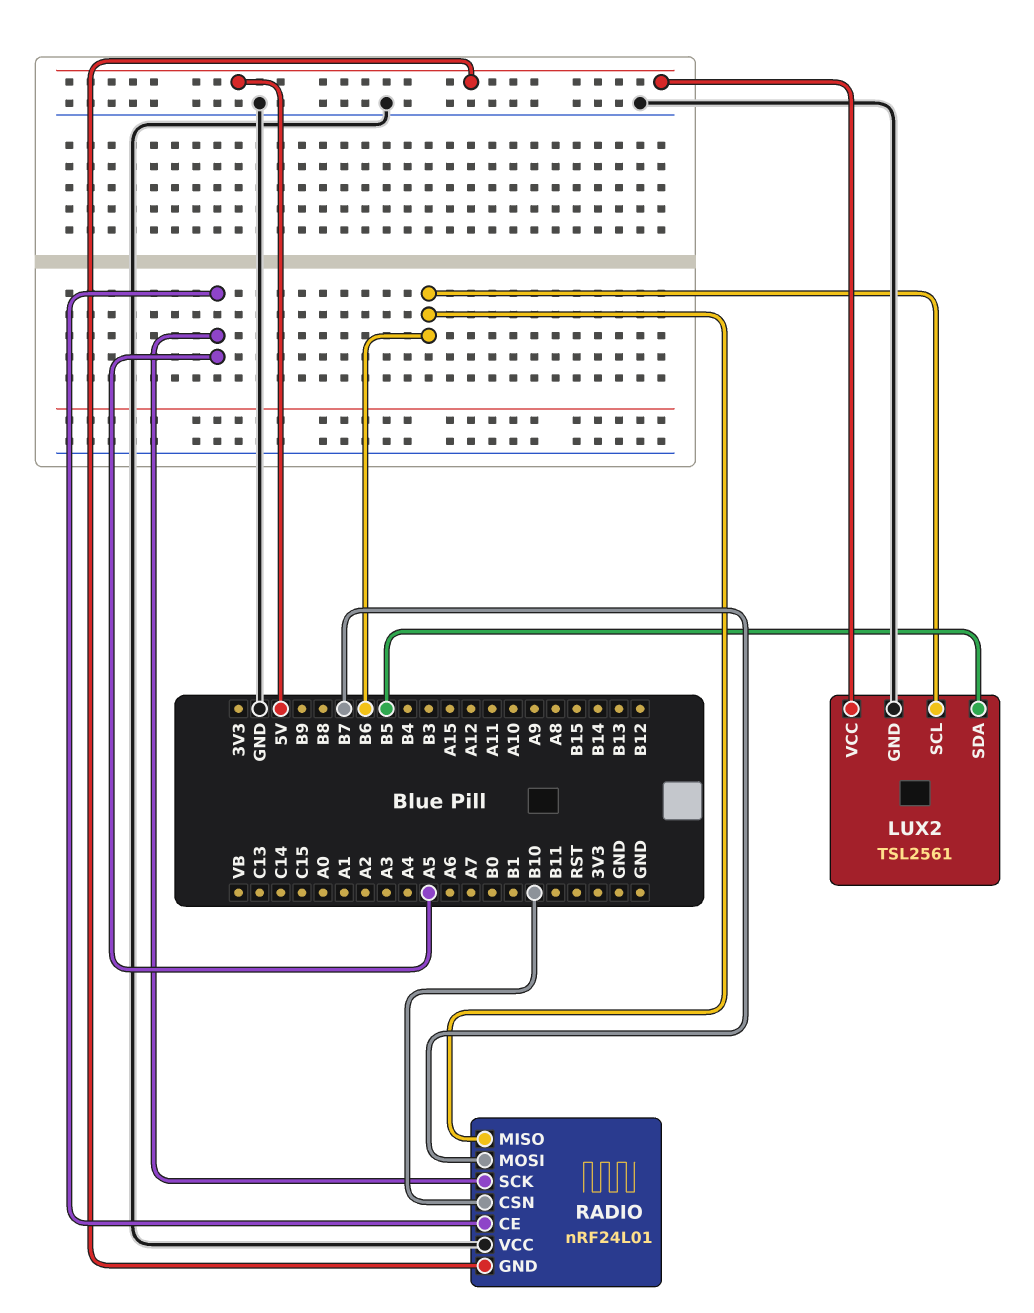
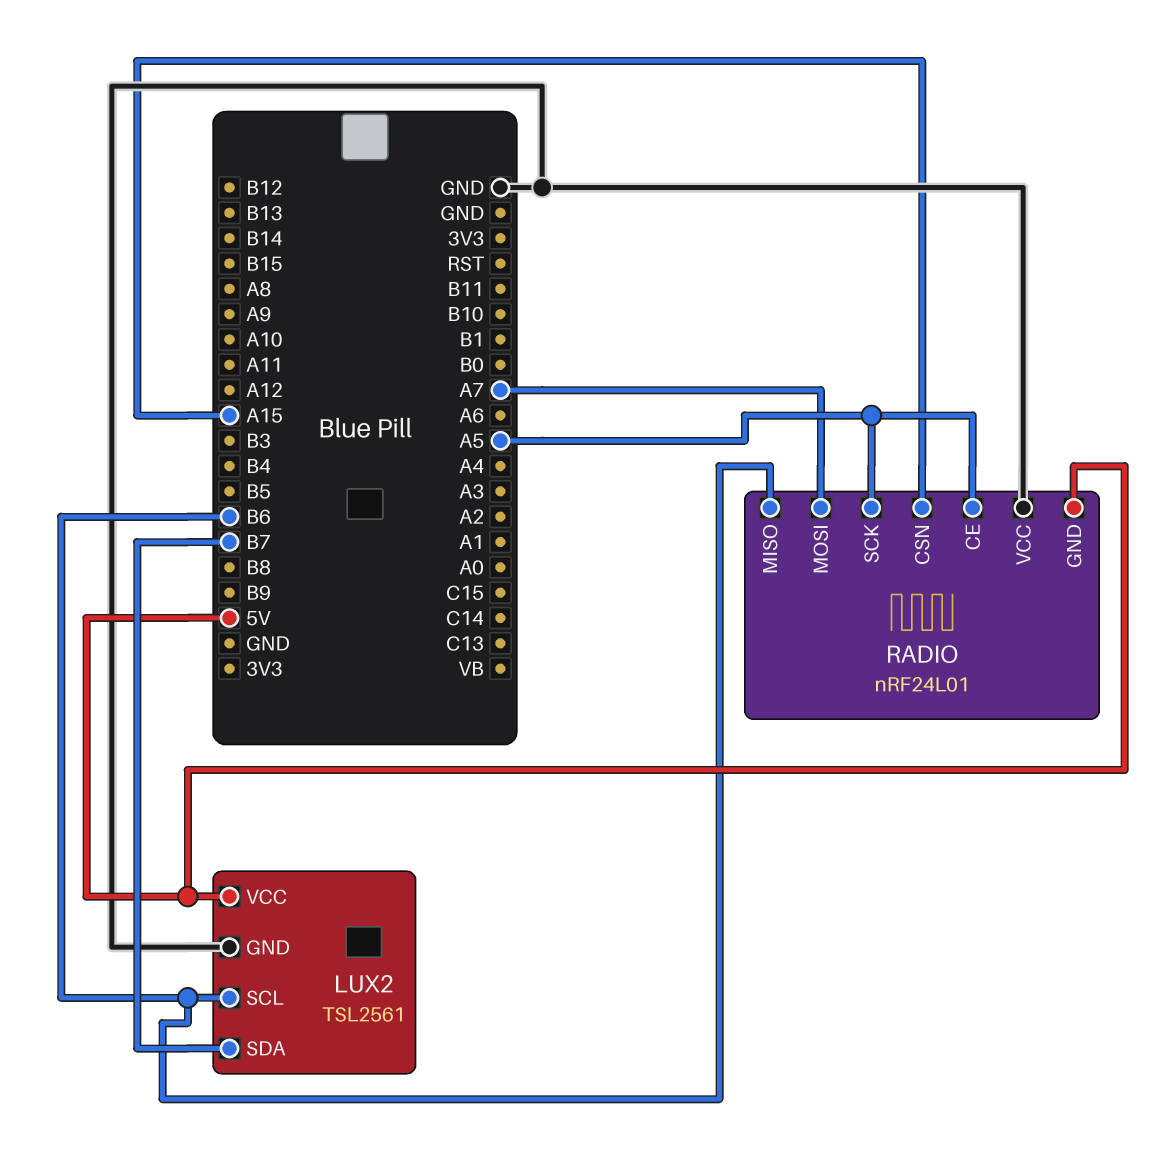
LUX2 pin SDA: B5 -> B7
RADIO pin CSN: B10 -> A15
RADIO pin MOSI: B7 -> A7

